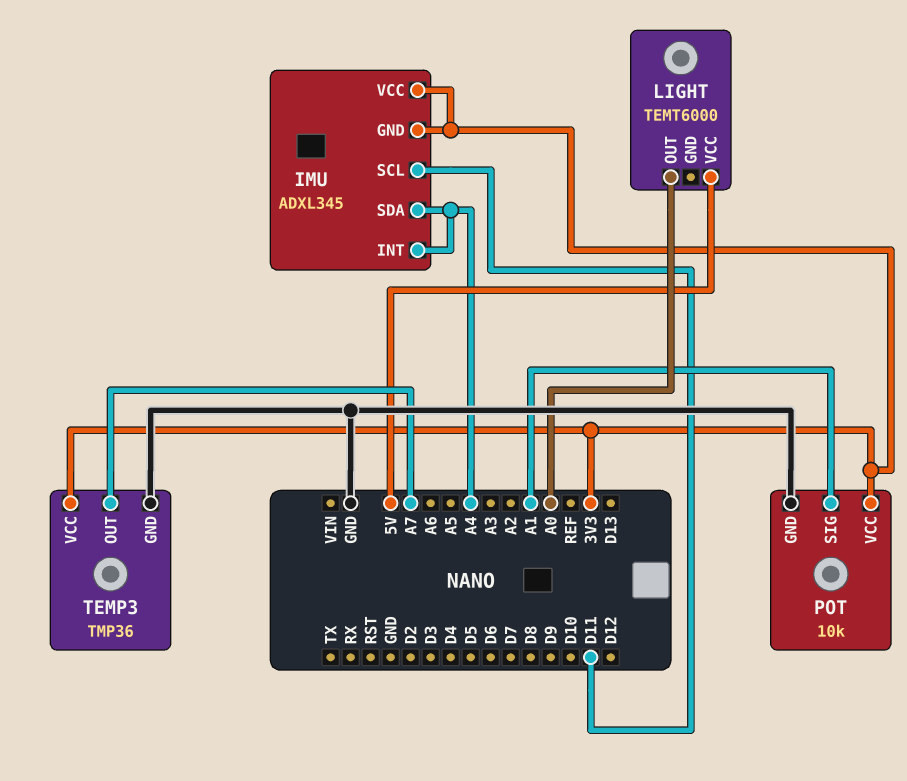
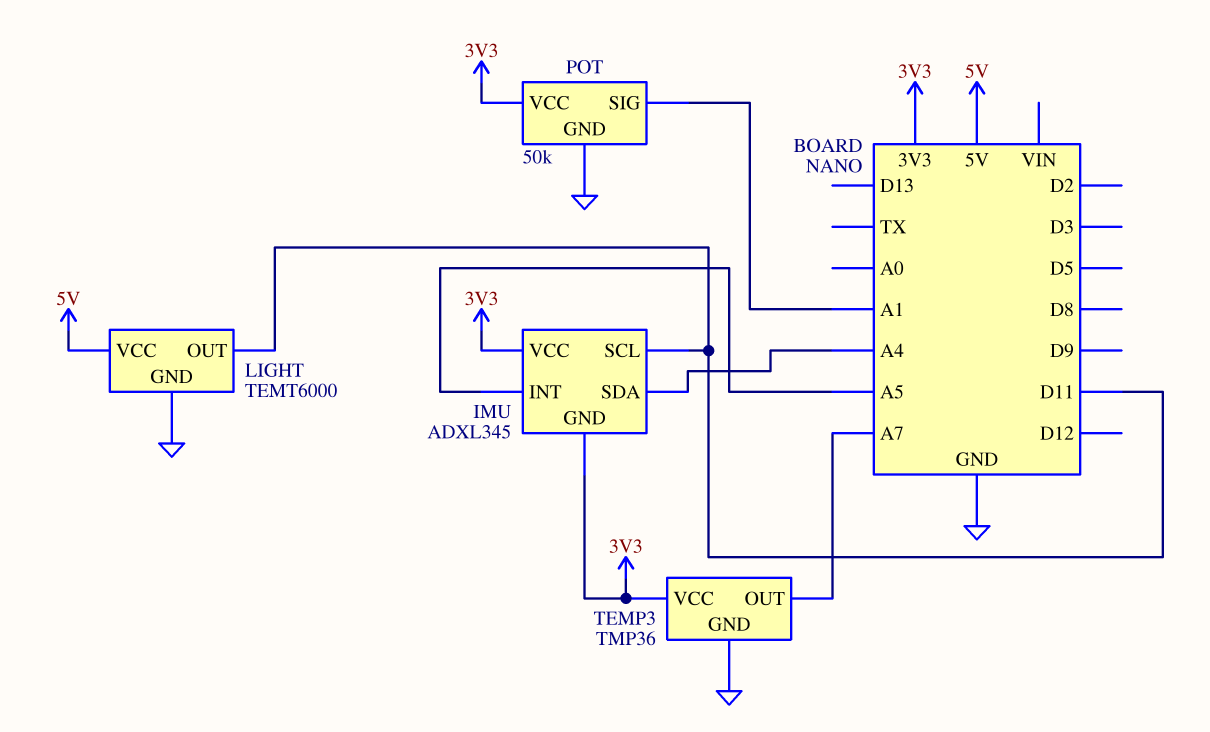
IMU pin INT: A4 -> A5
LIGHT pin GND: none -> GND
LIGHT pin OUT: A0 -> D11
POT: 10k -> 50k

